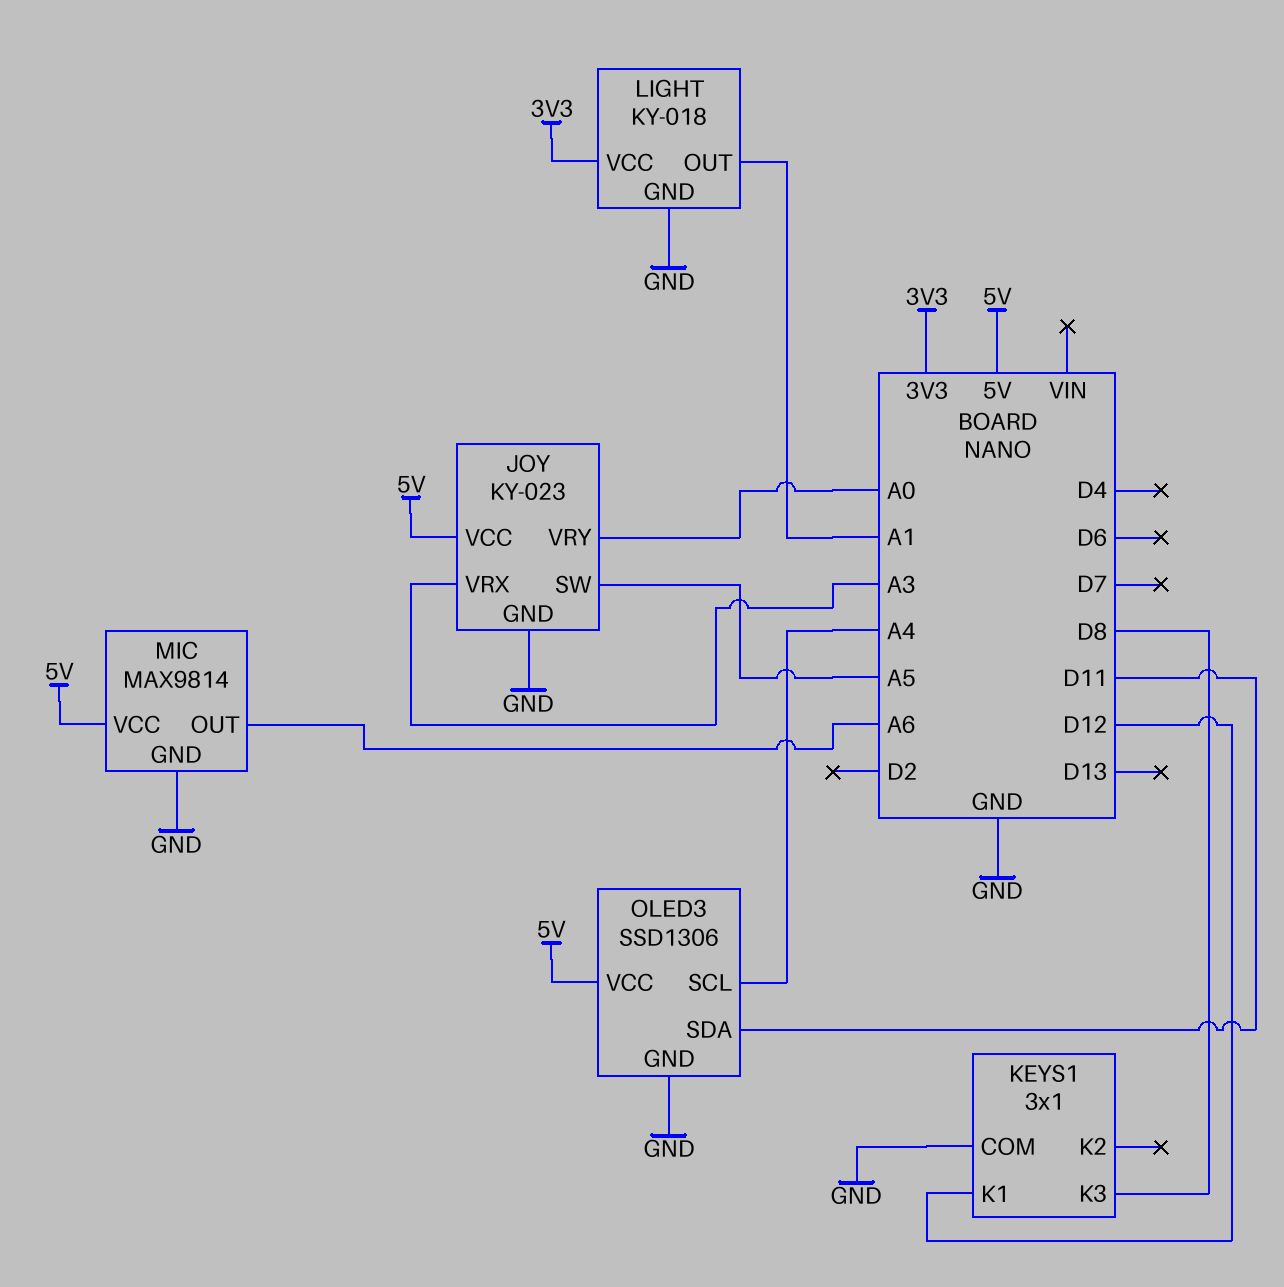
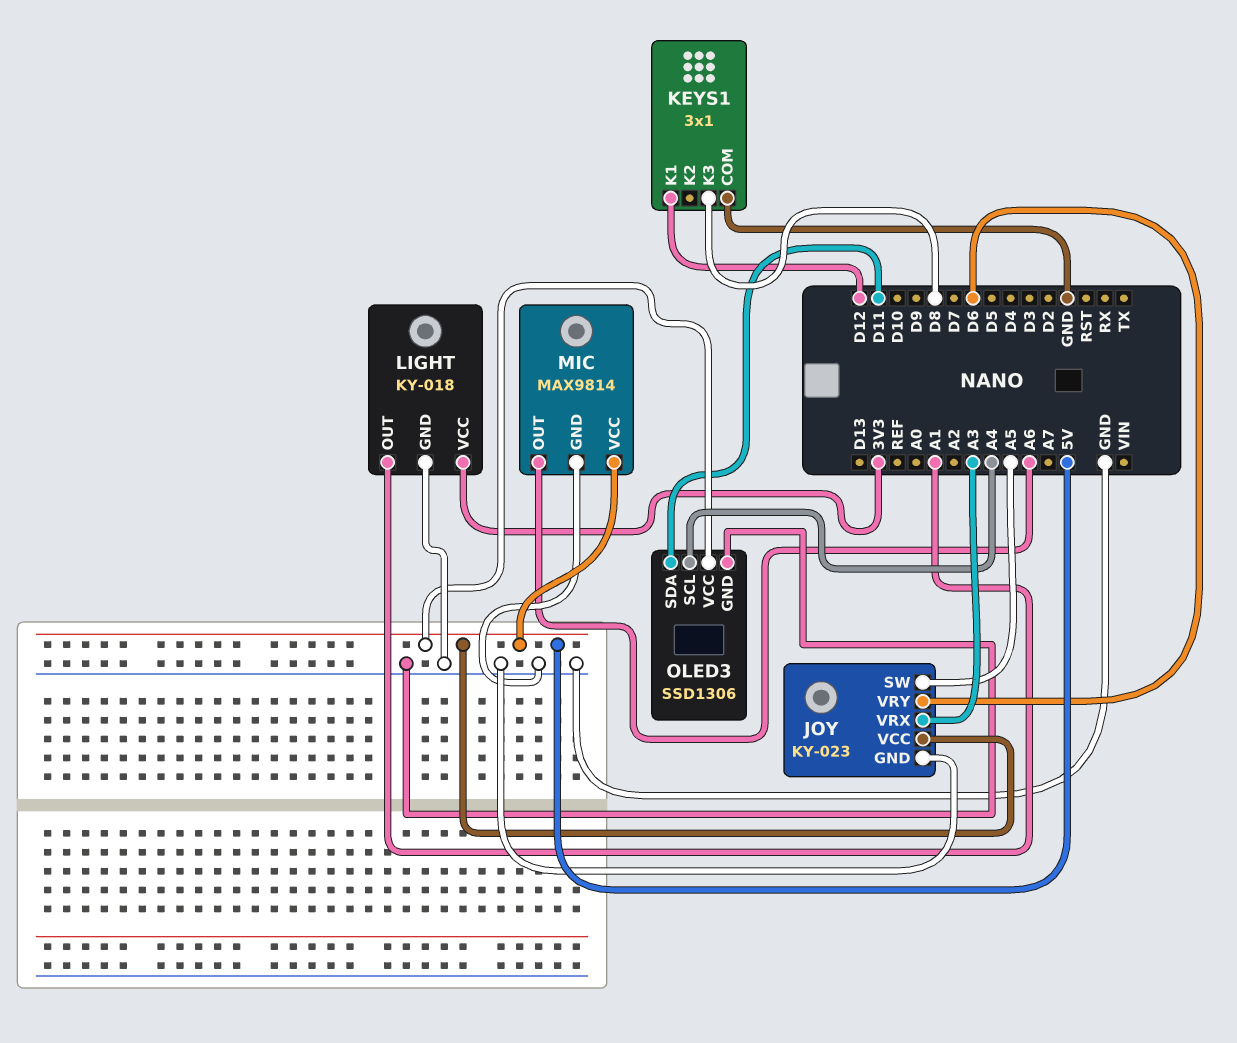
JOY pin VRY: A0 -> D6

